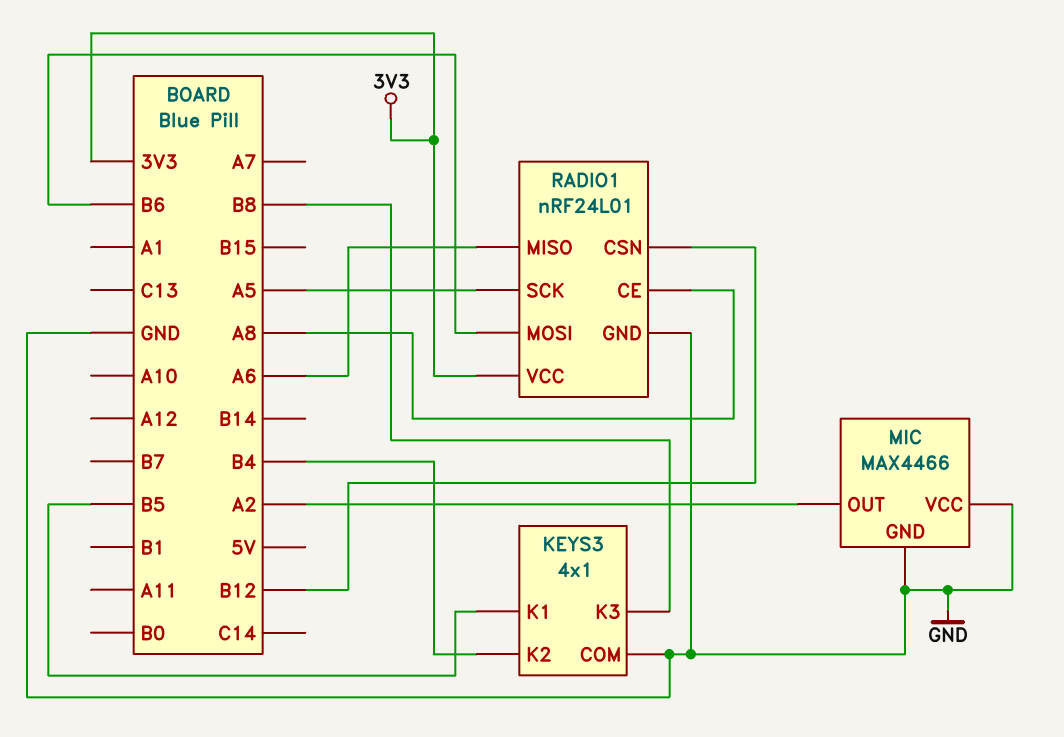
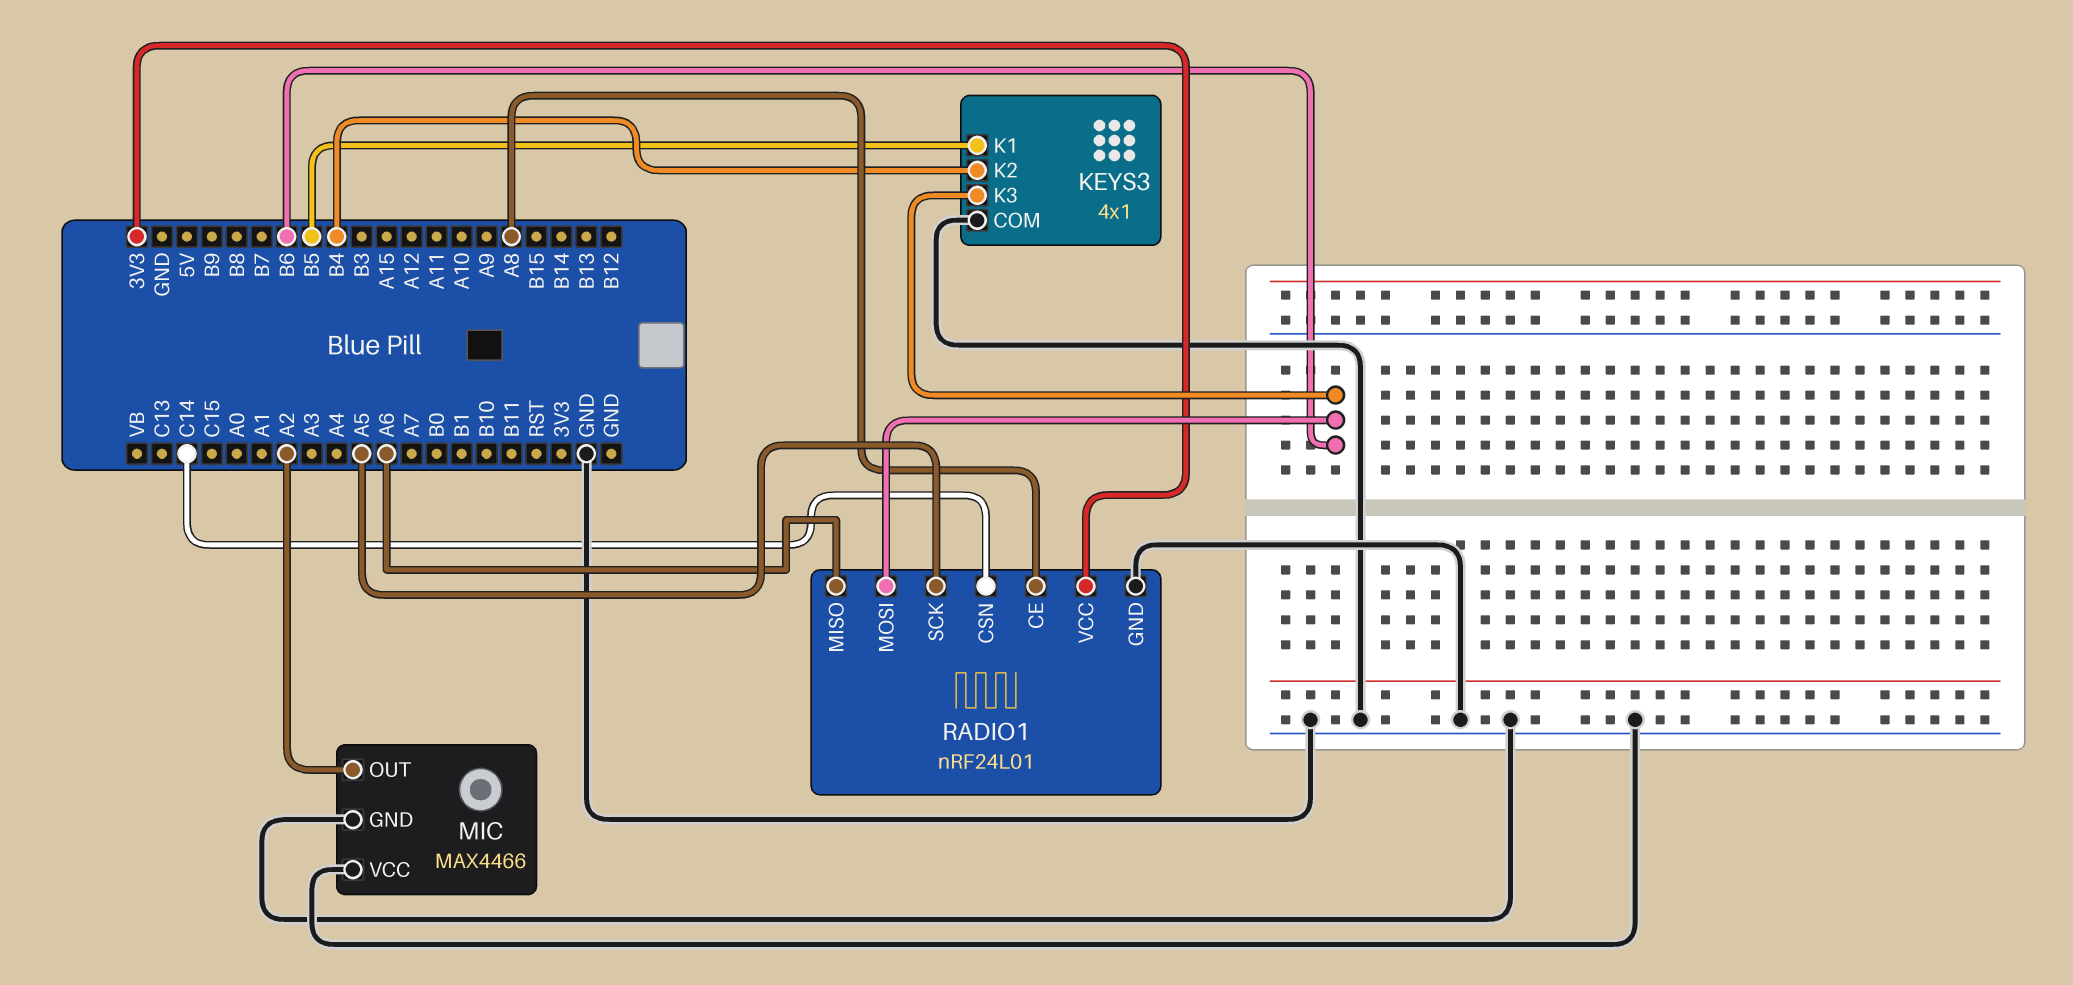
KEYS3 pin K3: B8 -> B6
RADIO1 pin CSN: B12 -> C14

